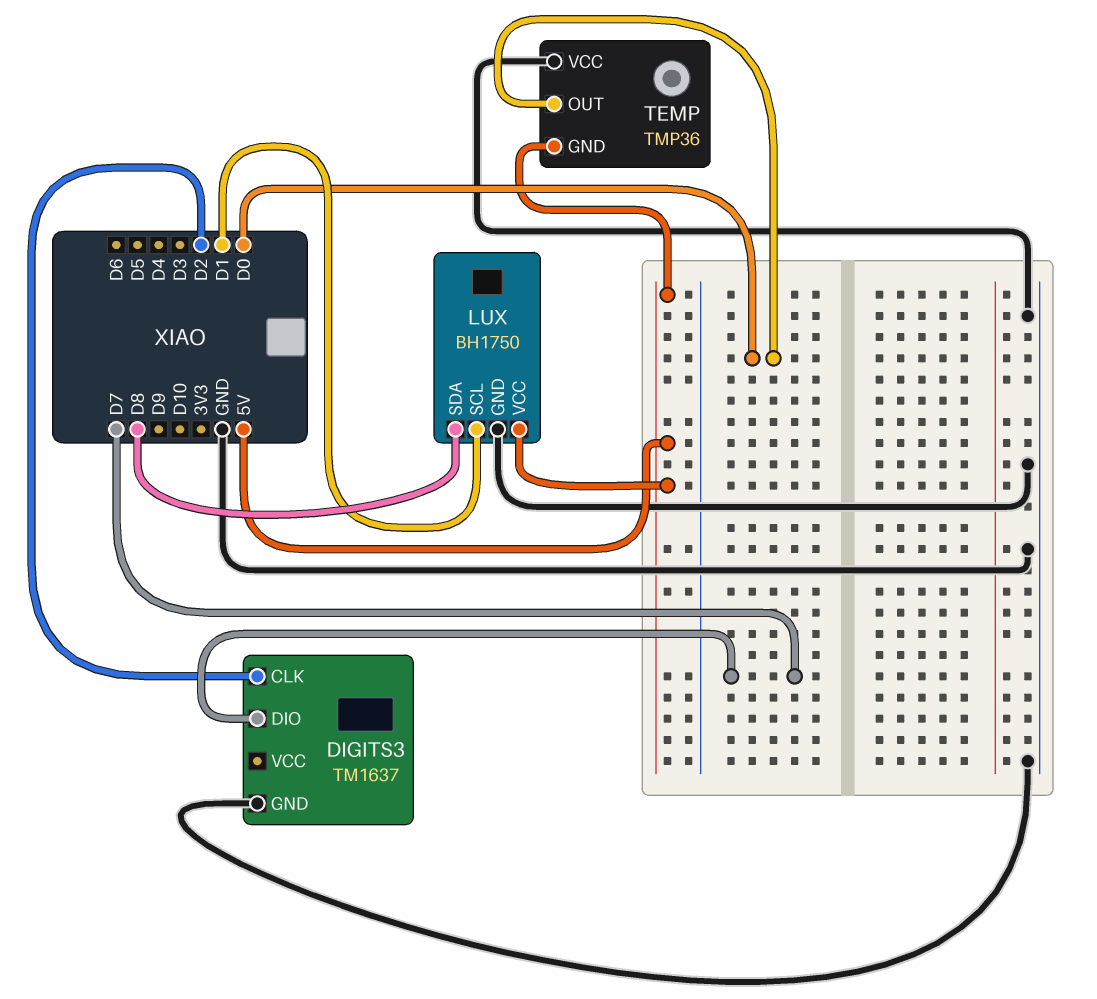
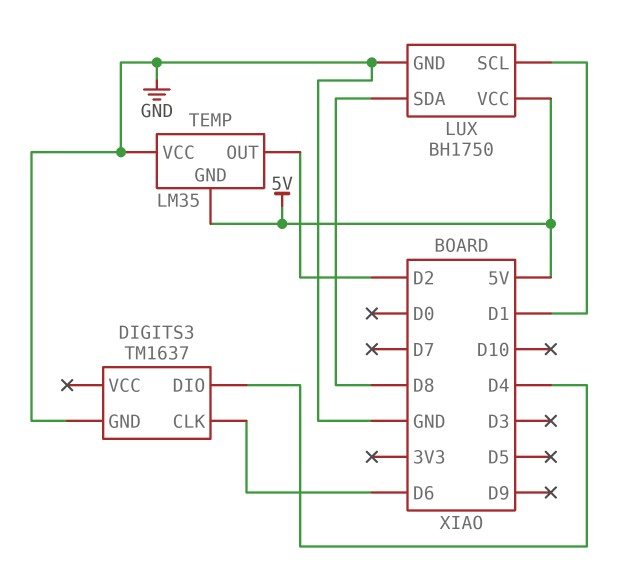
DIGITS3 pin CLK: D2 -> D6
DIGITS3 pin DIO: D7 -> D4
TEMP: TMP36 -> LM35
TEMP pin OUT: D0 -> D2

